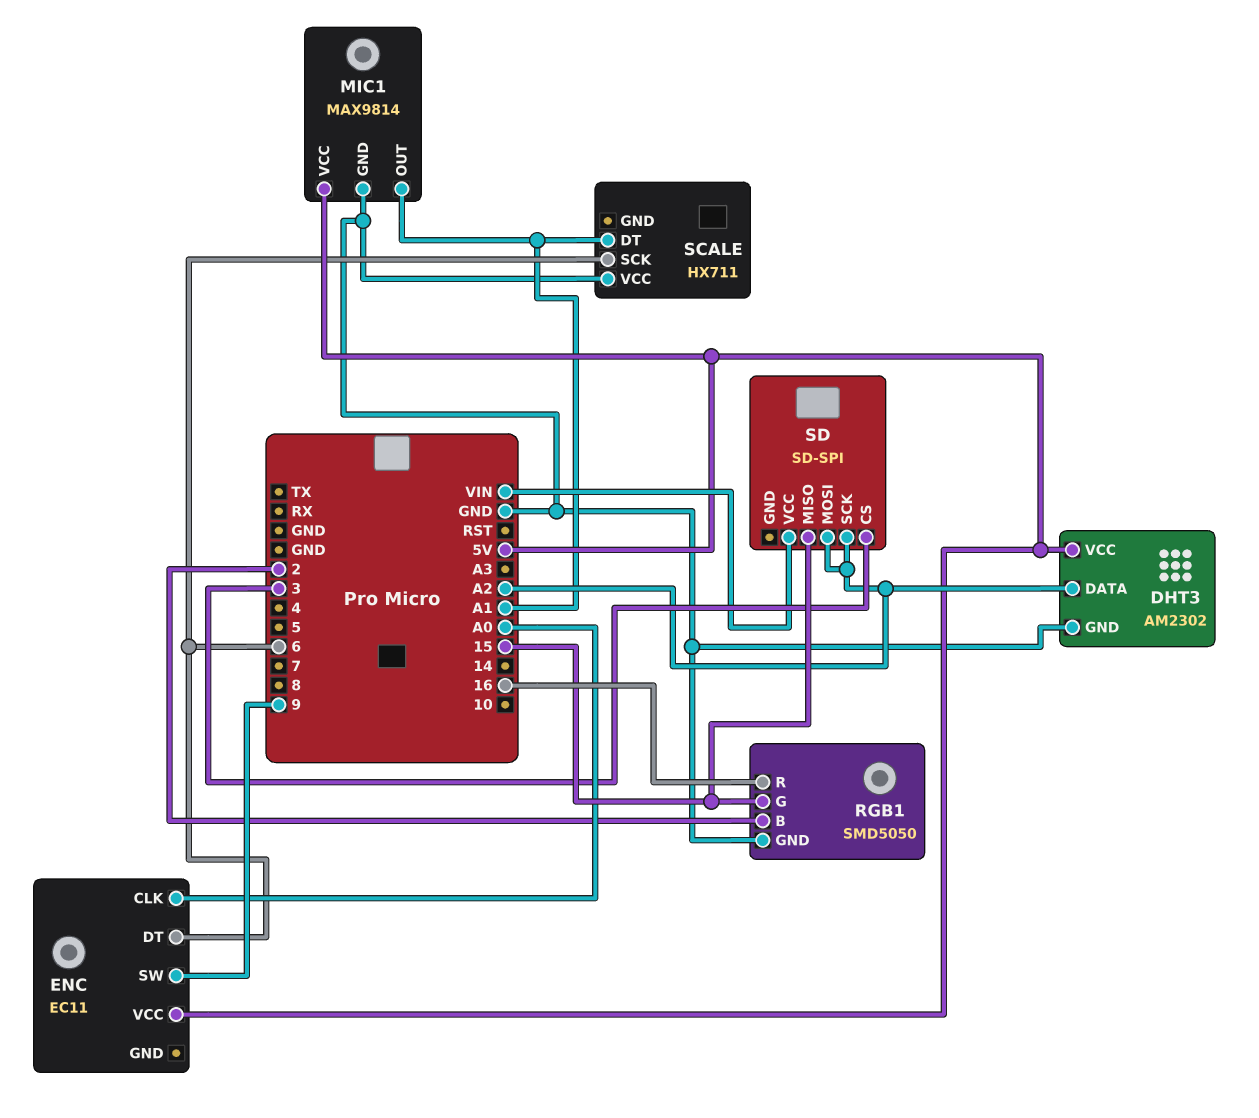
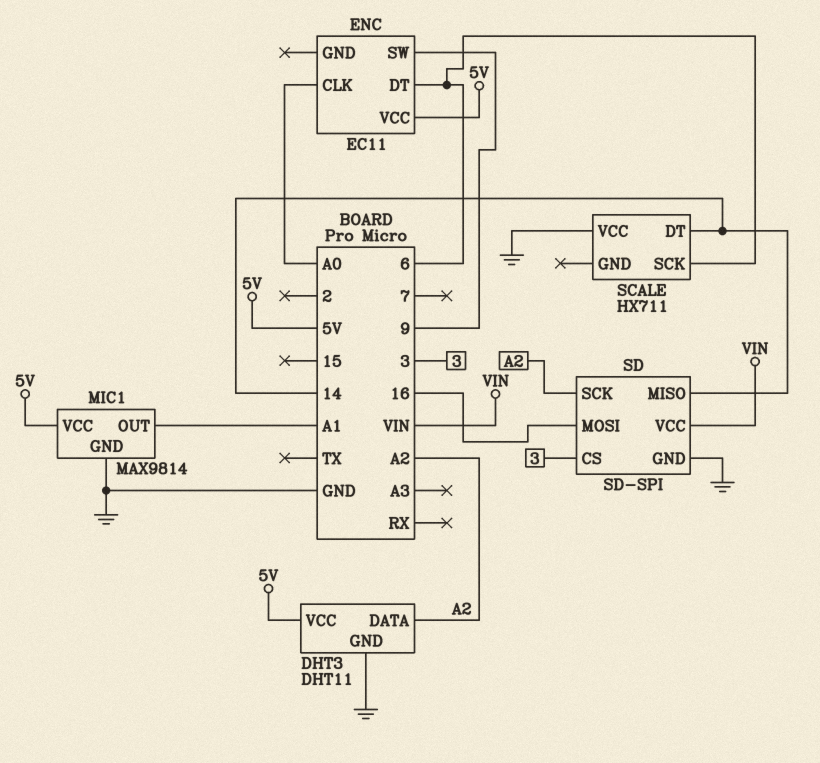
DHT3: AM2302 -> DHT11
RGB1: SMD5050 -> none
RGB1 pin B: 2 -> none
RGB1 pin G: 15 -> none
RGB1 pin GND: GND -> none
RGB1 pin R: 16 -> none
SCALE pin DT: A1 -> 14
SD pin GND: none -> GND
SD pin MISO: 15 -> 14
SD pin MOSI: A2 -> 16

